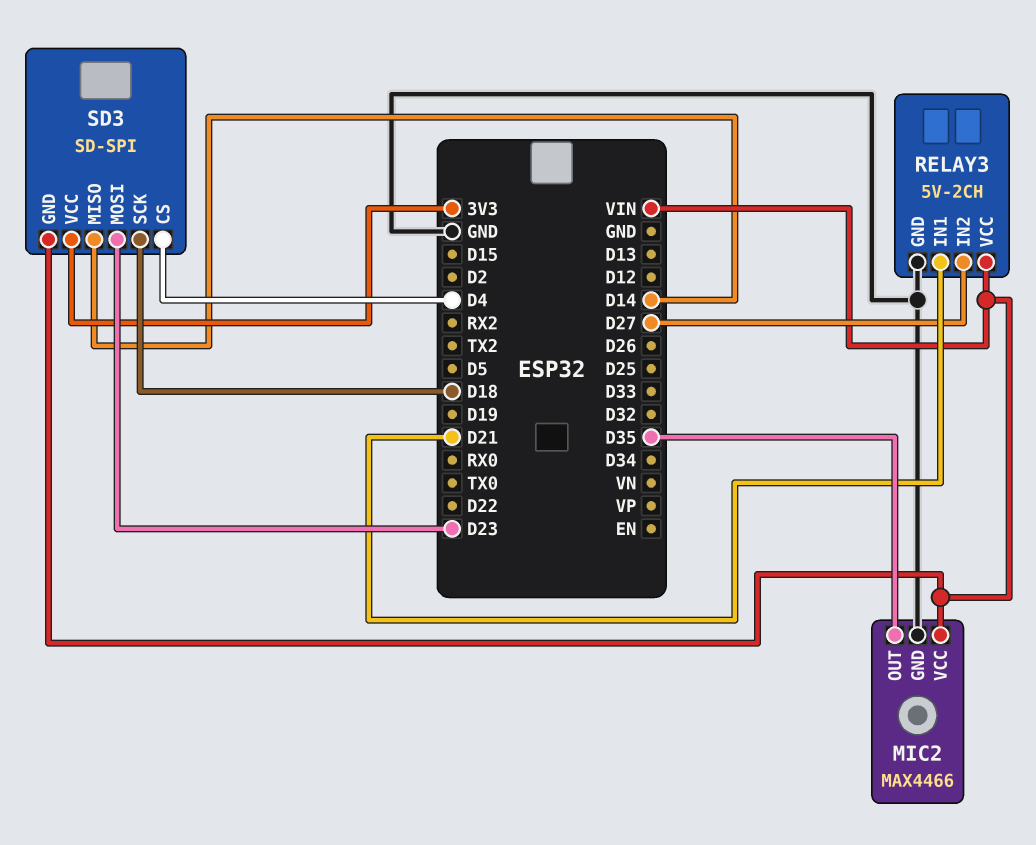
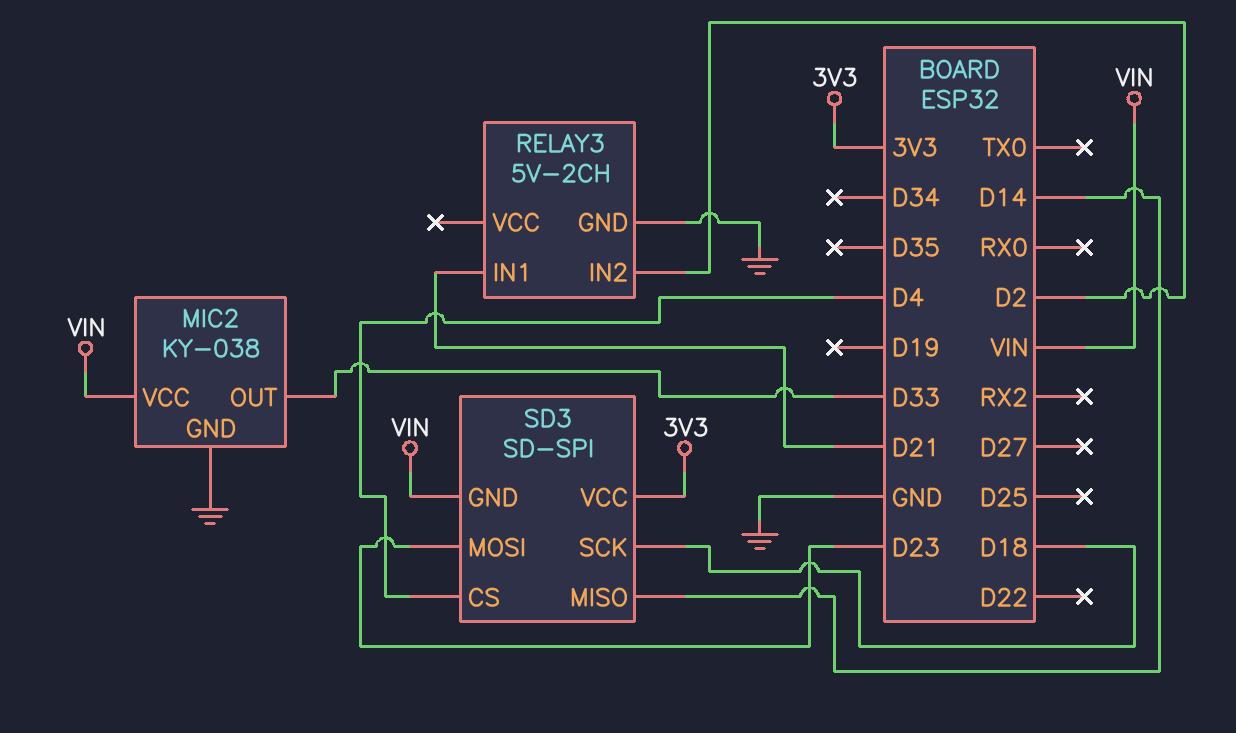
MIC2: MAX4466 -> KY-038
MIC2 pin OUT: D35 -> D33
RELAY3 pin IN2: D27 -> D2
RELAY3 pin VCC: VIN -> none

